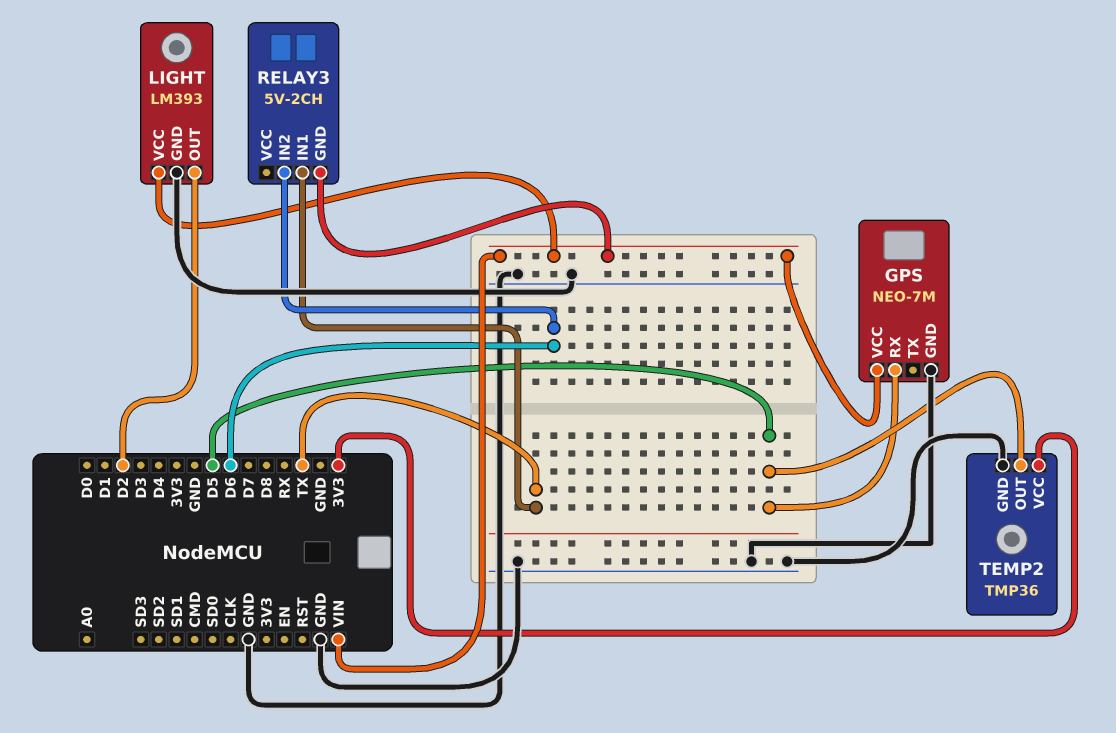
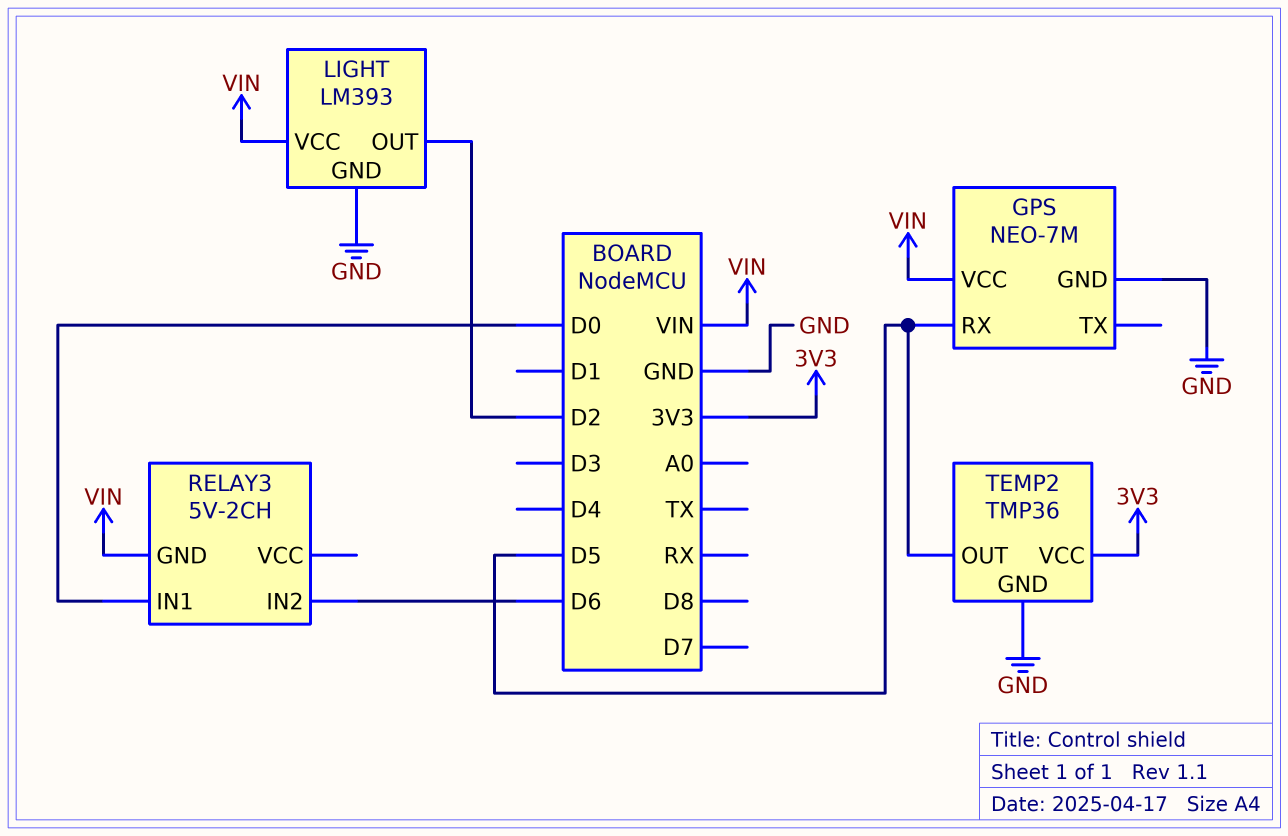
RELAY3 pin IN1: TX -> D0

